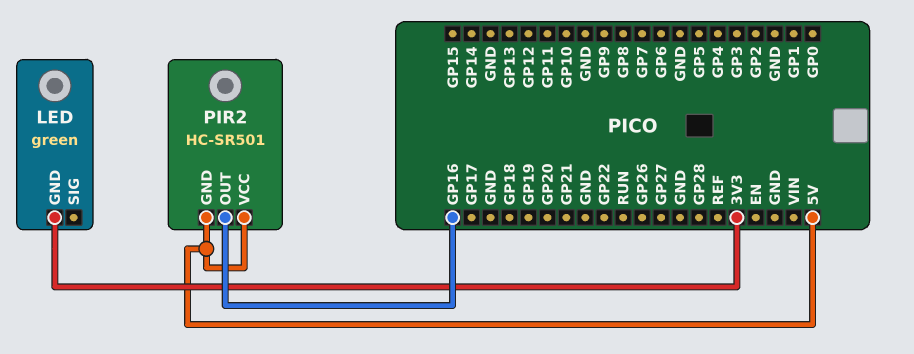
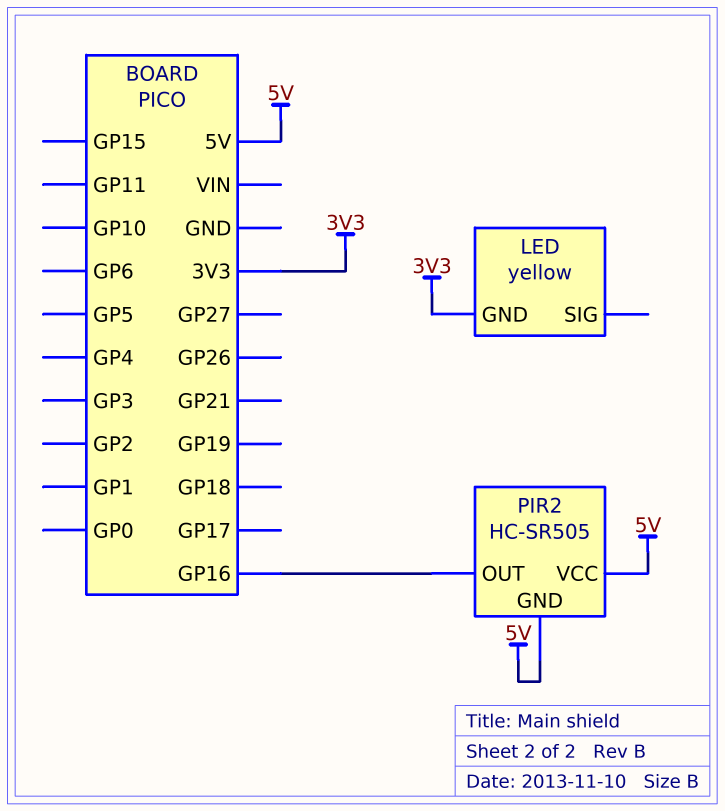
LED: green -> yellow
PIR2: HC-SR501 -> HC-SR505

